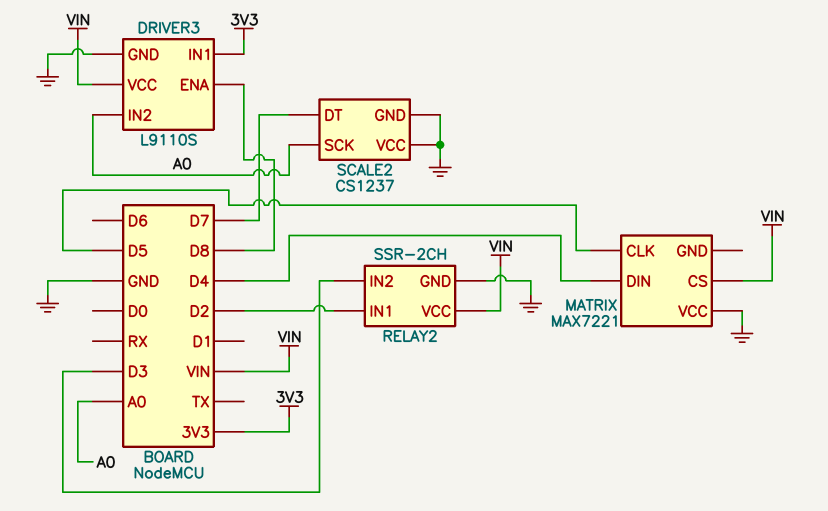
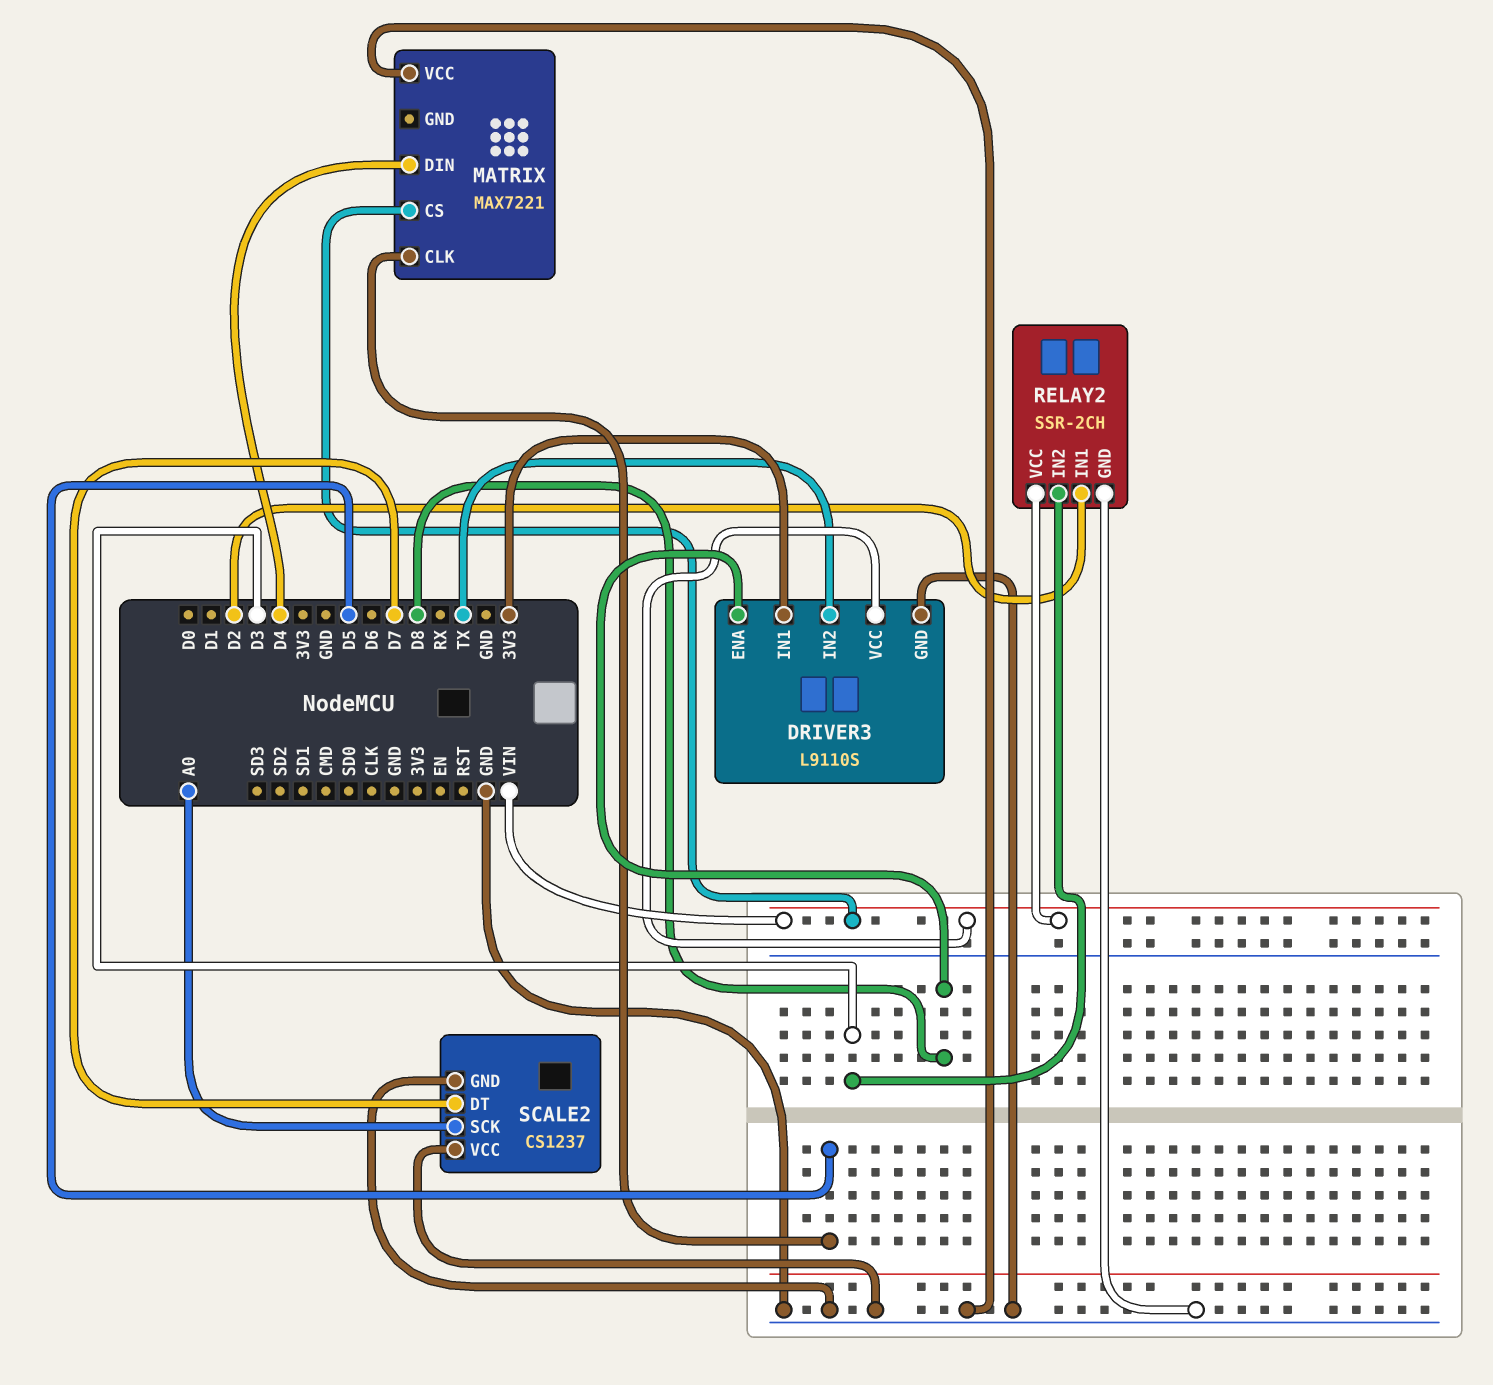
DRIVER3 pin IN2: A0 -> TX

